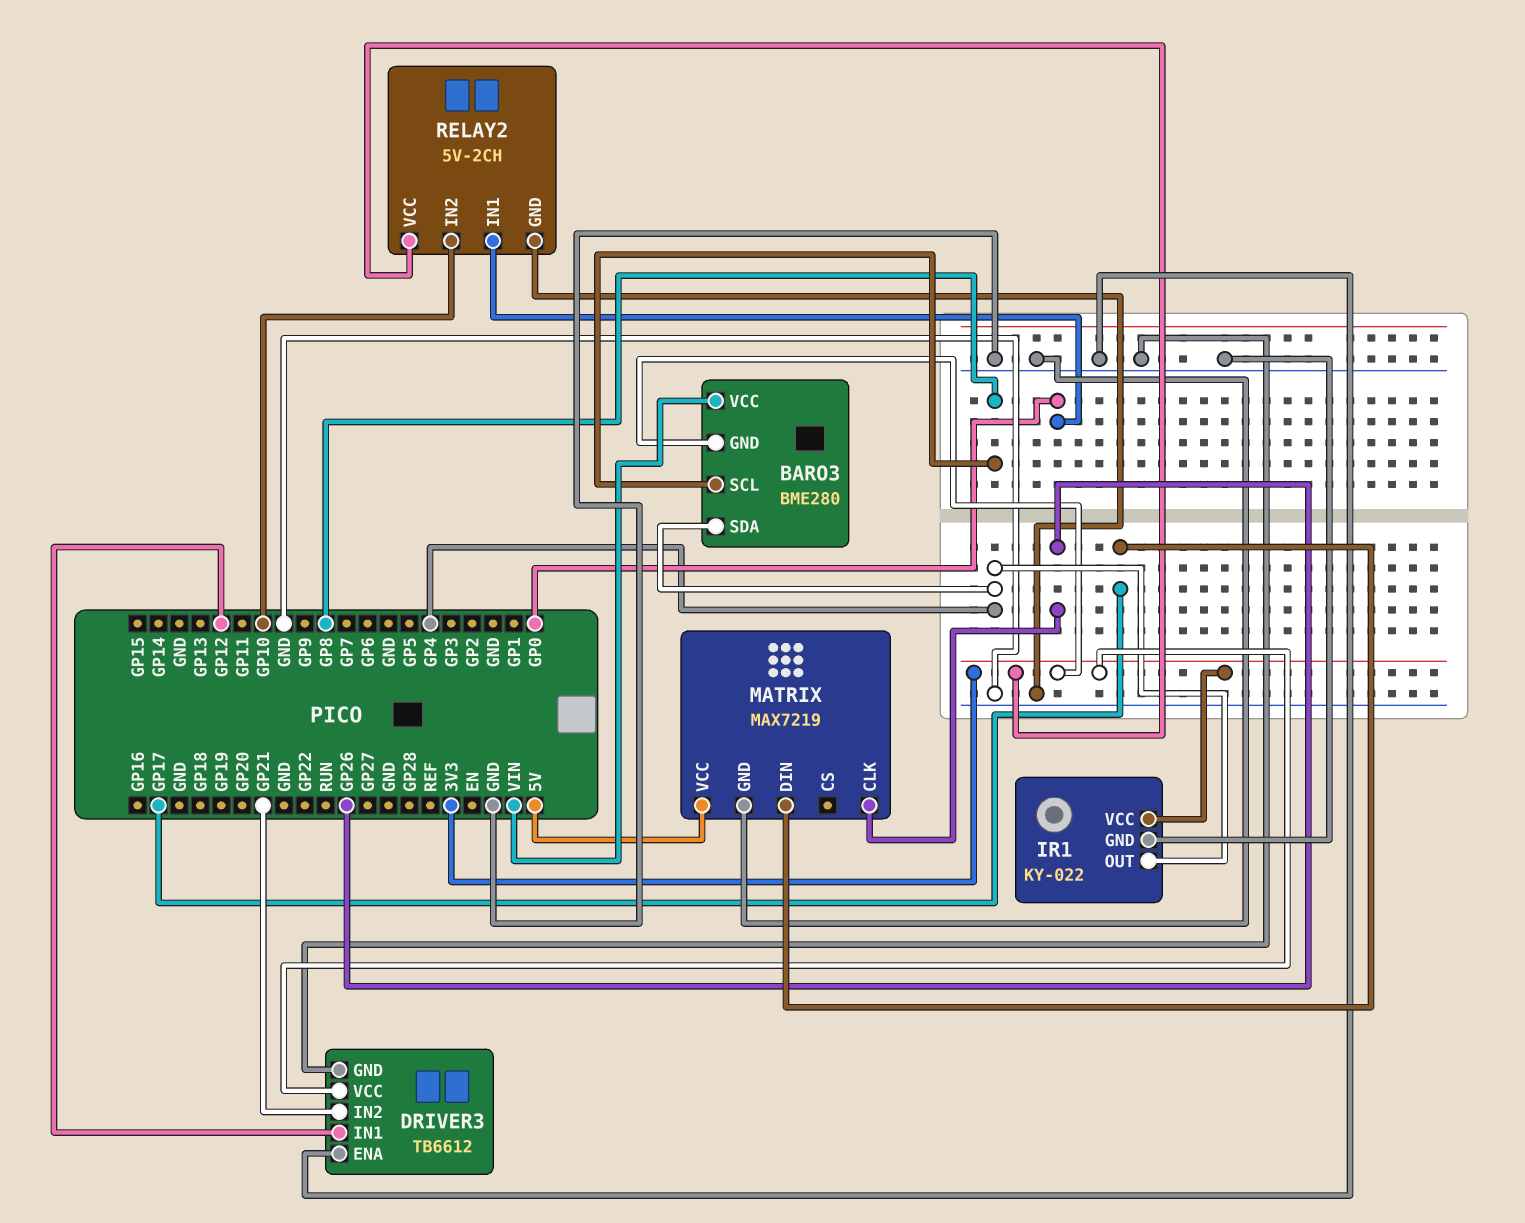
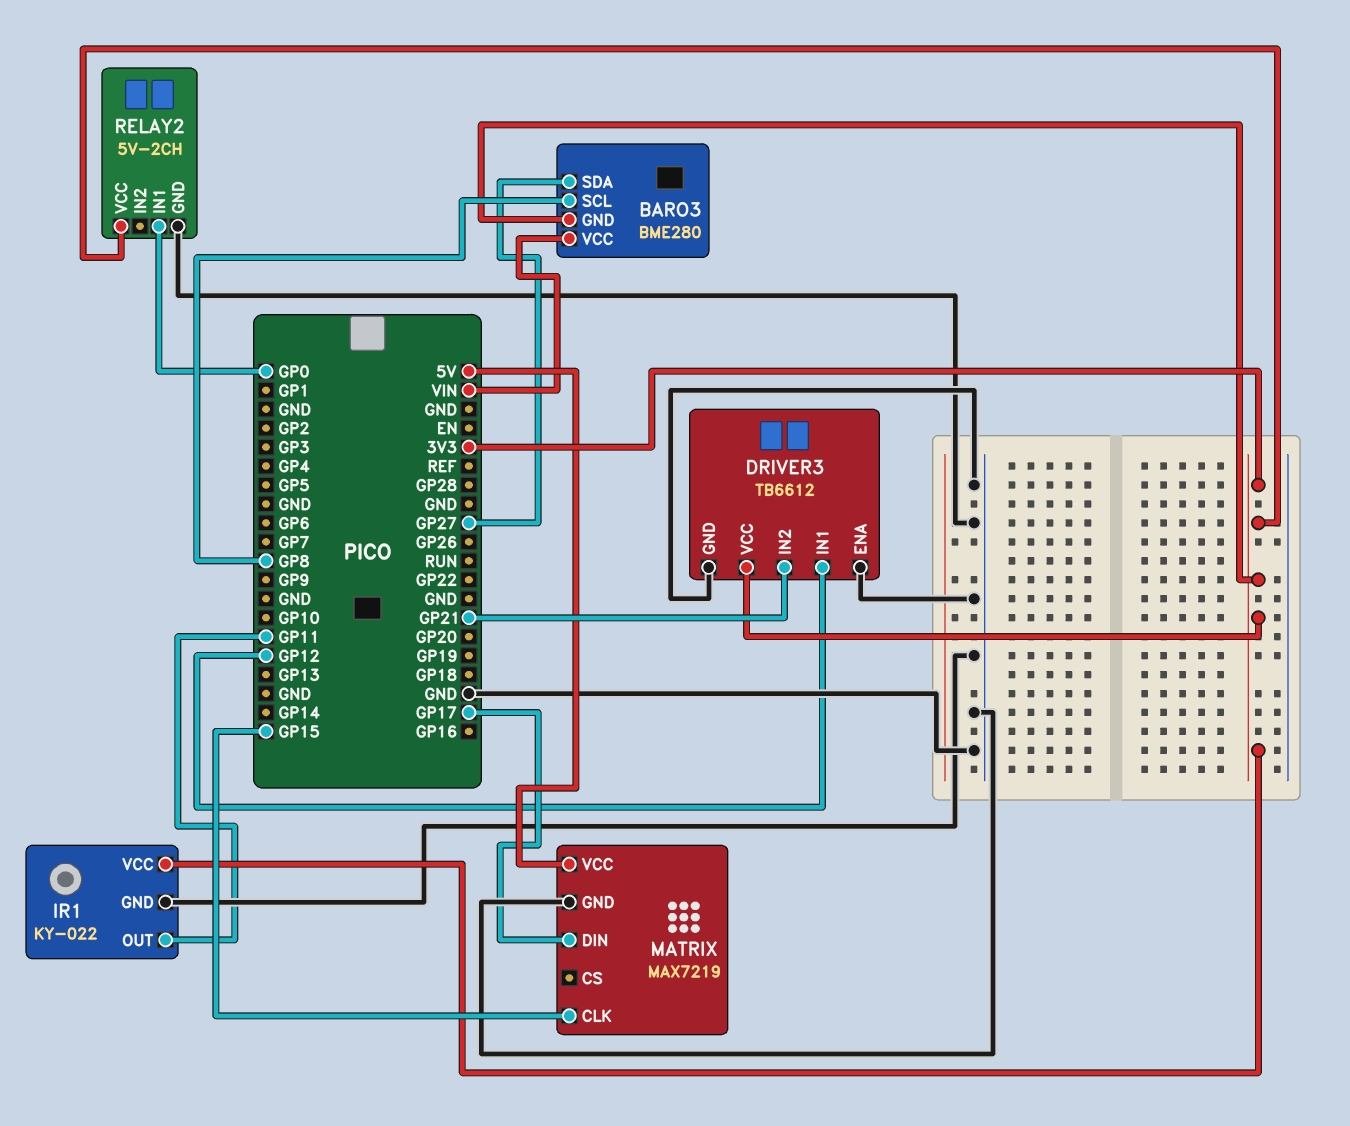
BARO3 pin SDA: GP4 -> GP27
IR1 pin OUT: GP4 -> GP11
MATRIX pin CLK: GP26 -> GP15
RELAY2 pin IN2: GP10 -> none

